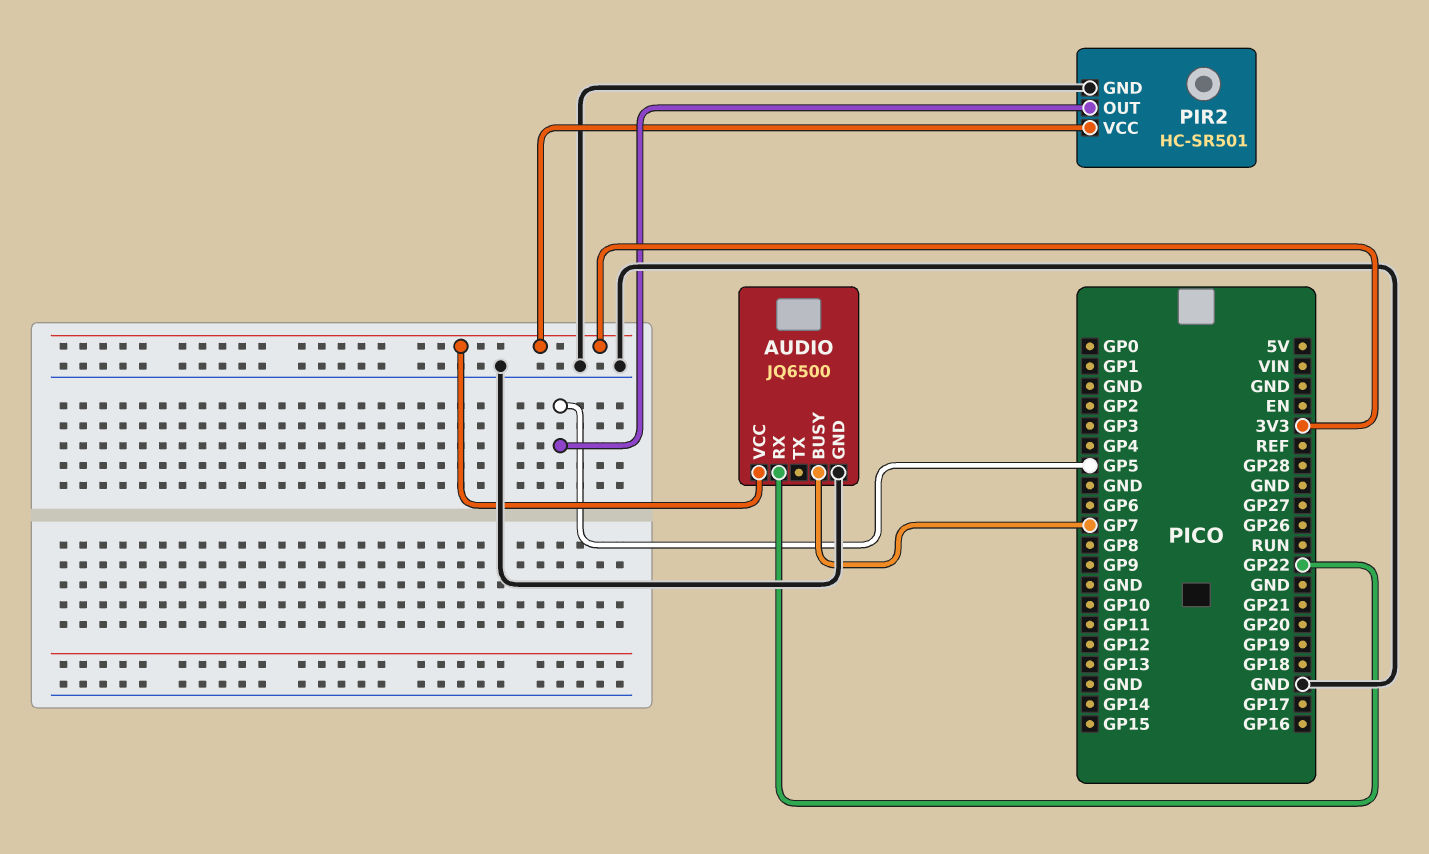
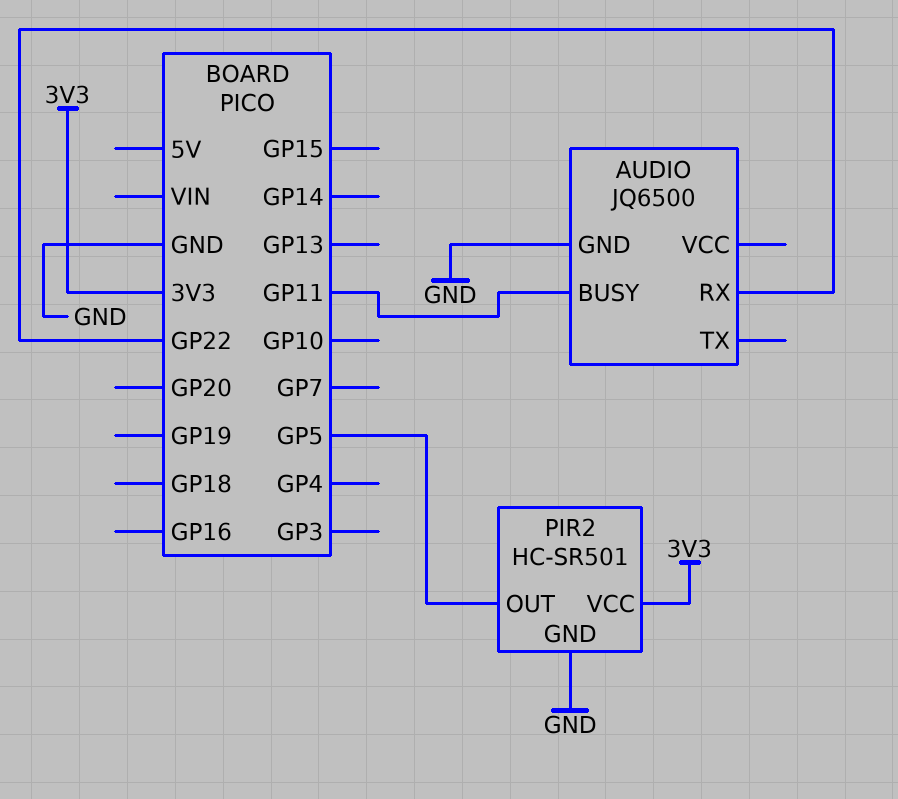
AUDIO pin BUSY: GP7 -> GP11
AUDIO pin VCC: 3V3 -> none

